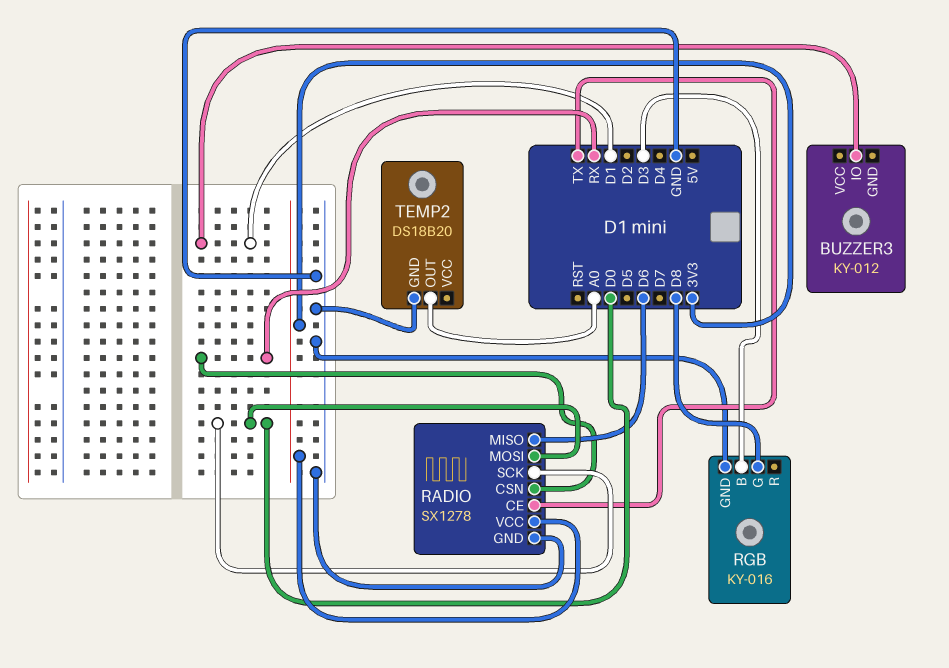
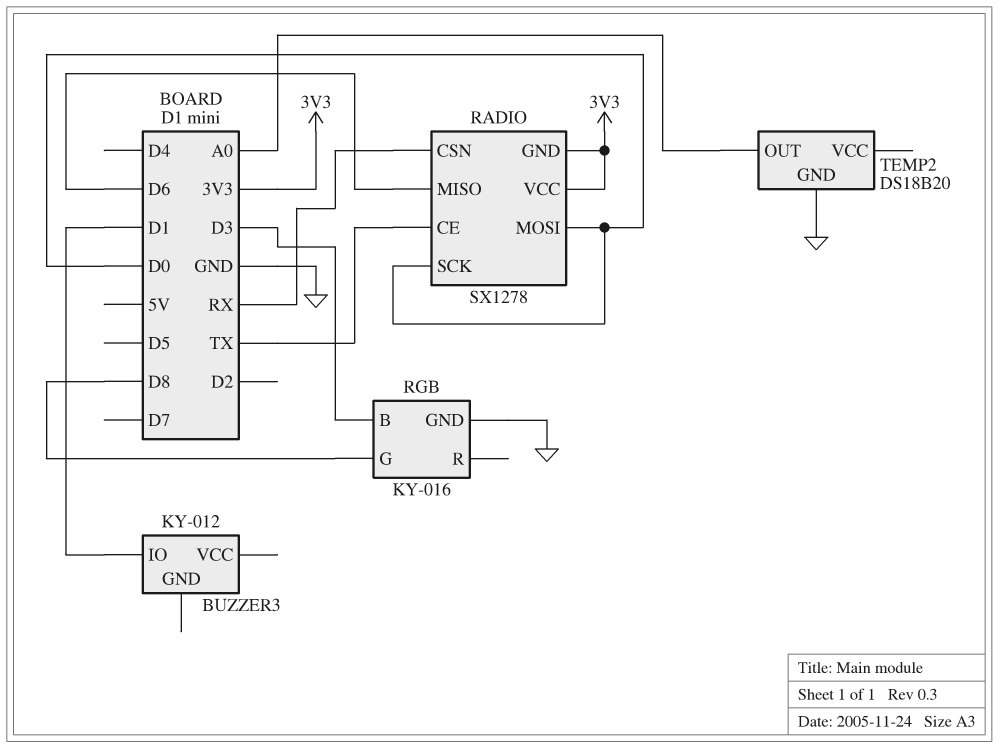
RADIO pin GND: GND -> 3V3

